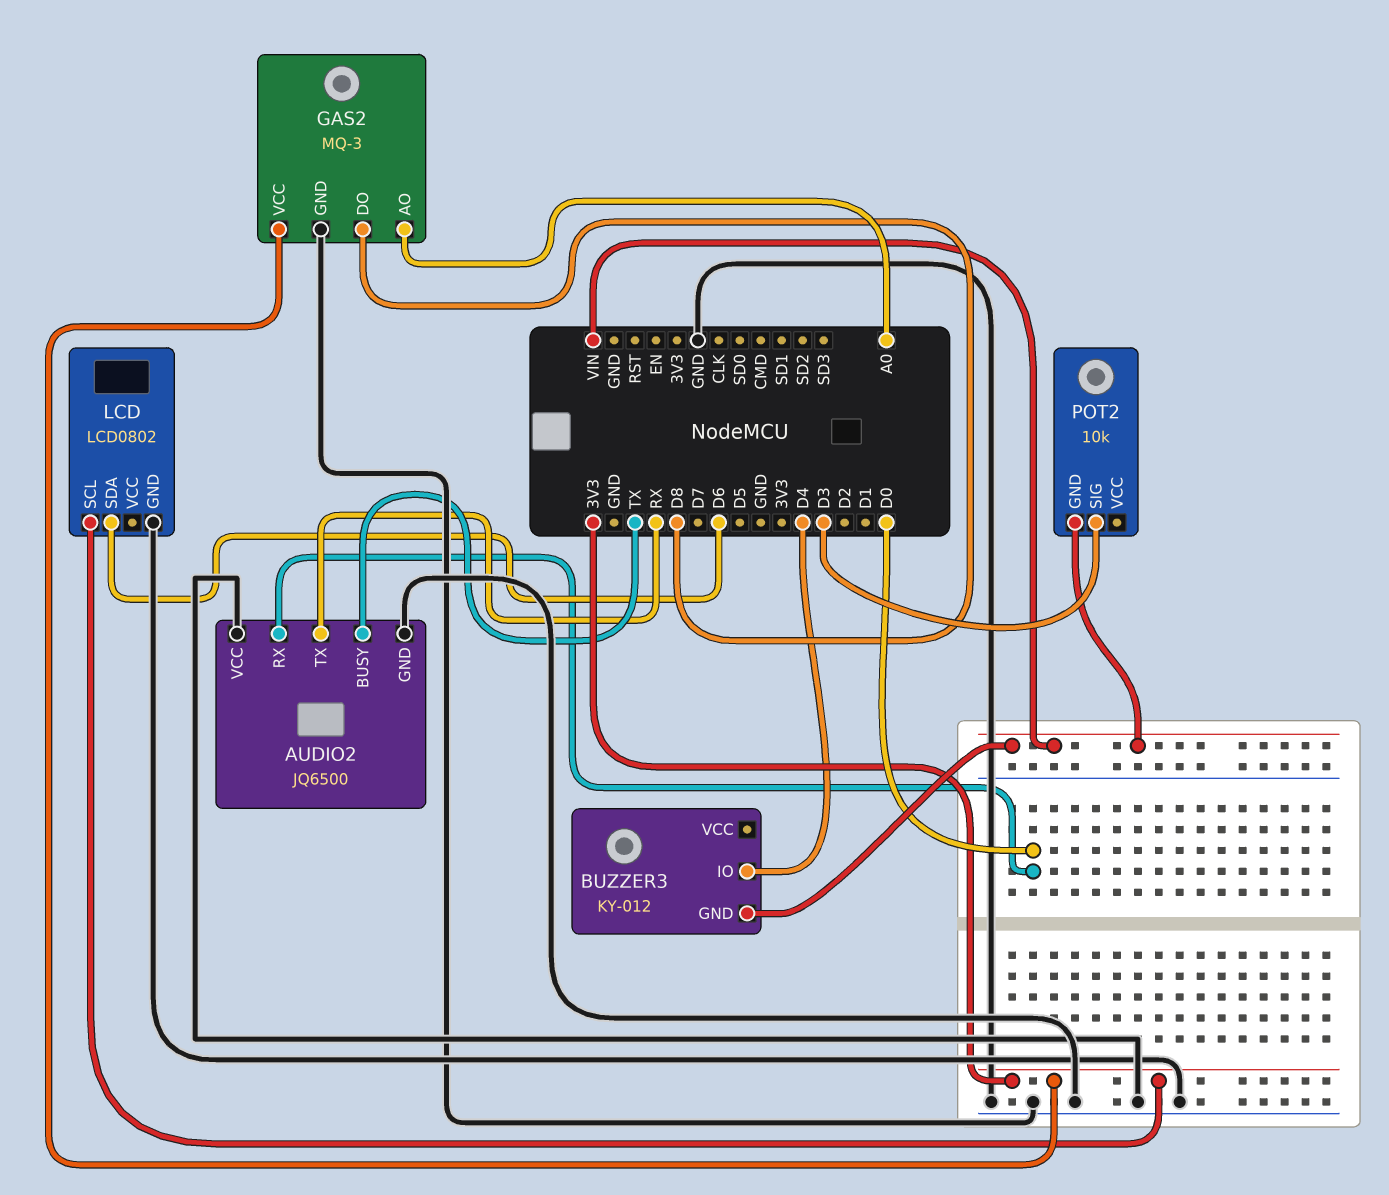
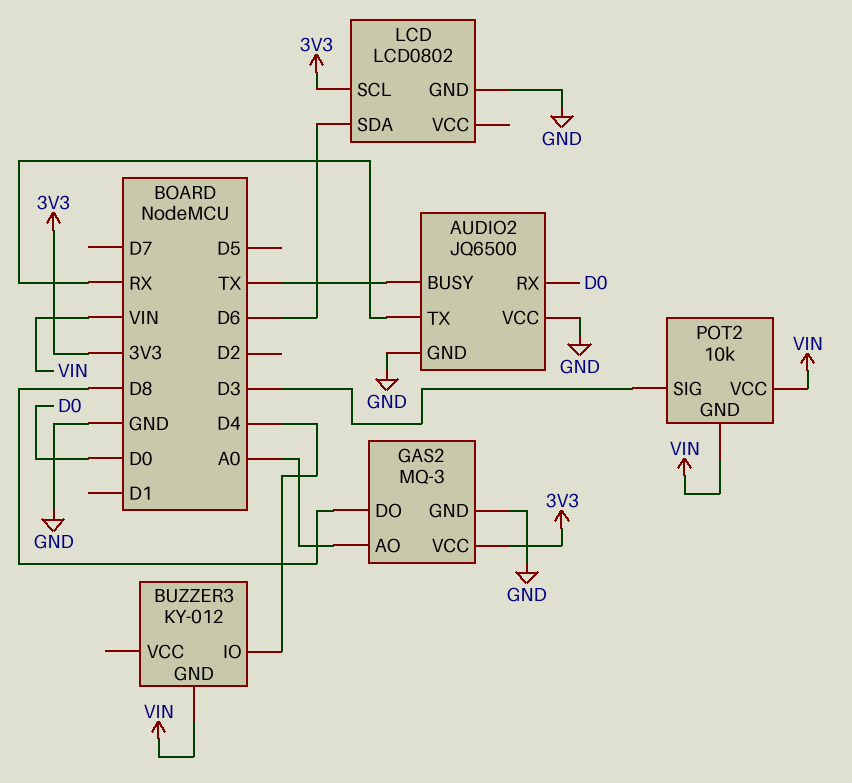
POT2 pin VCC: none -> VIN

